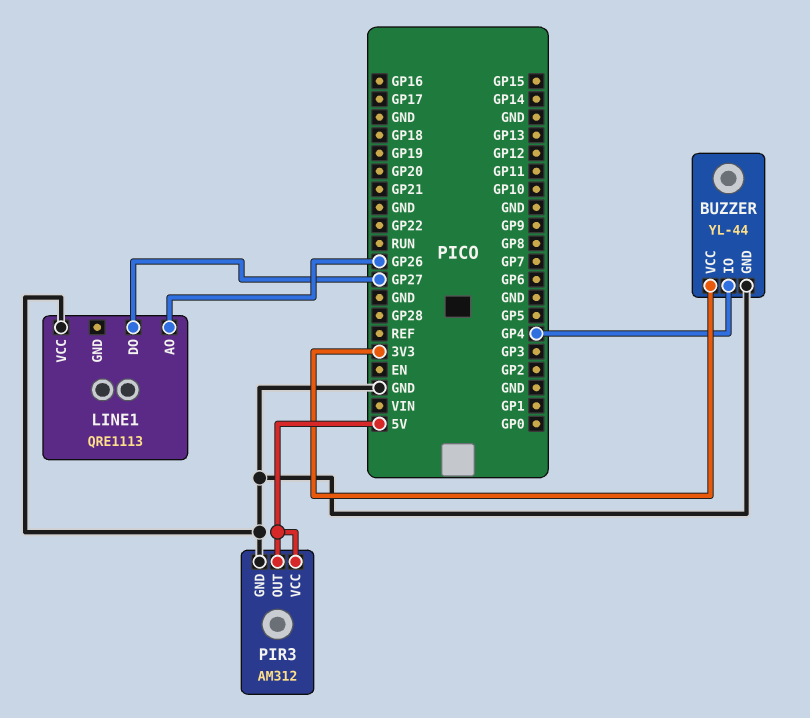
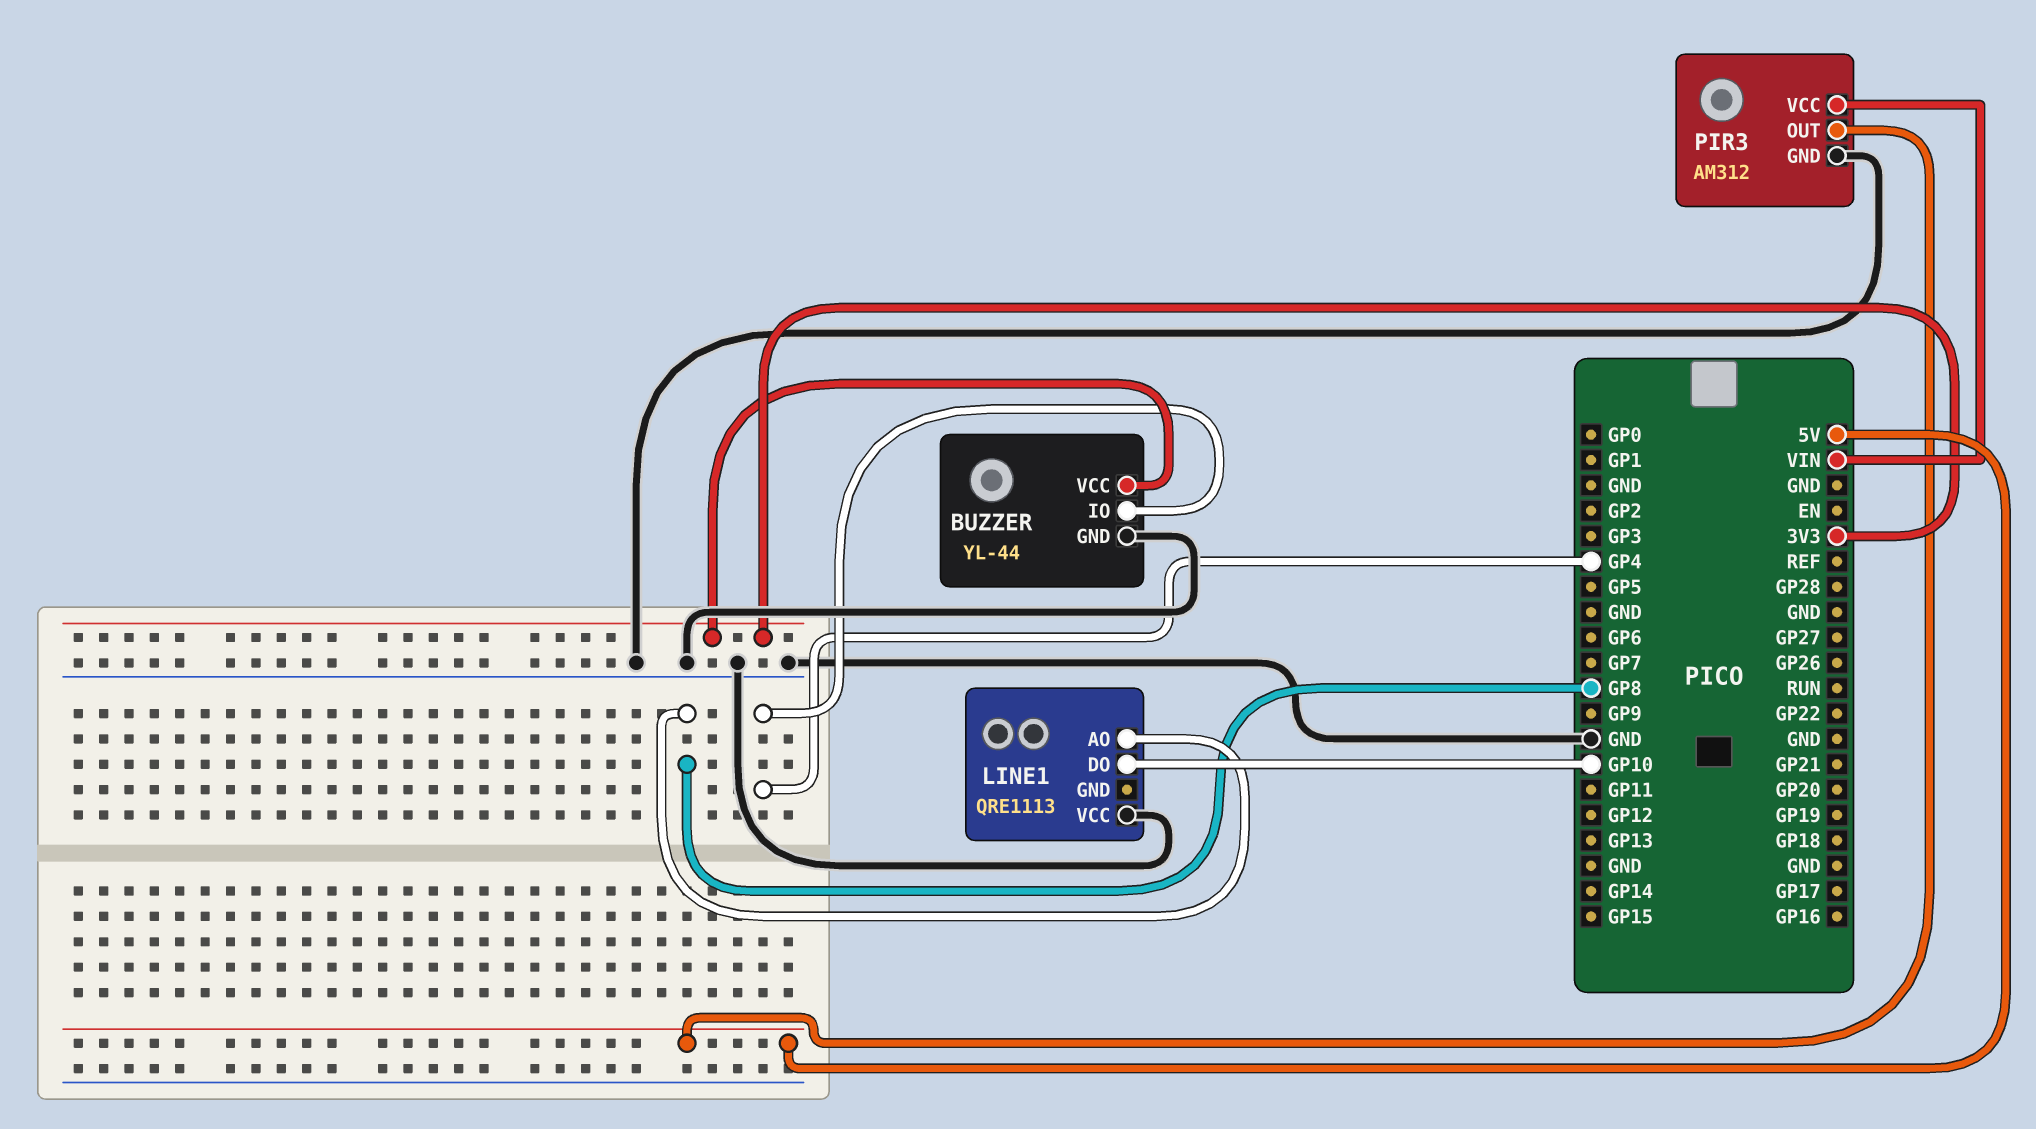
LINE1 pin AO: GP26 -> GP8
LINE1 pin DO: GP27 -> GP10
PIR3 pin VCC: 5V -> VIN

